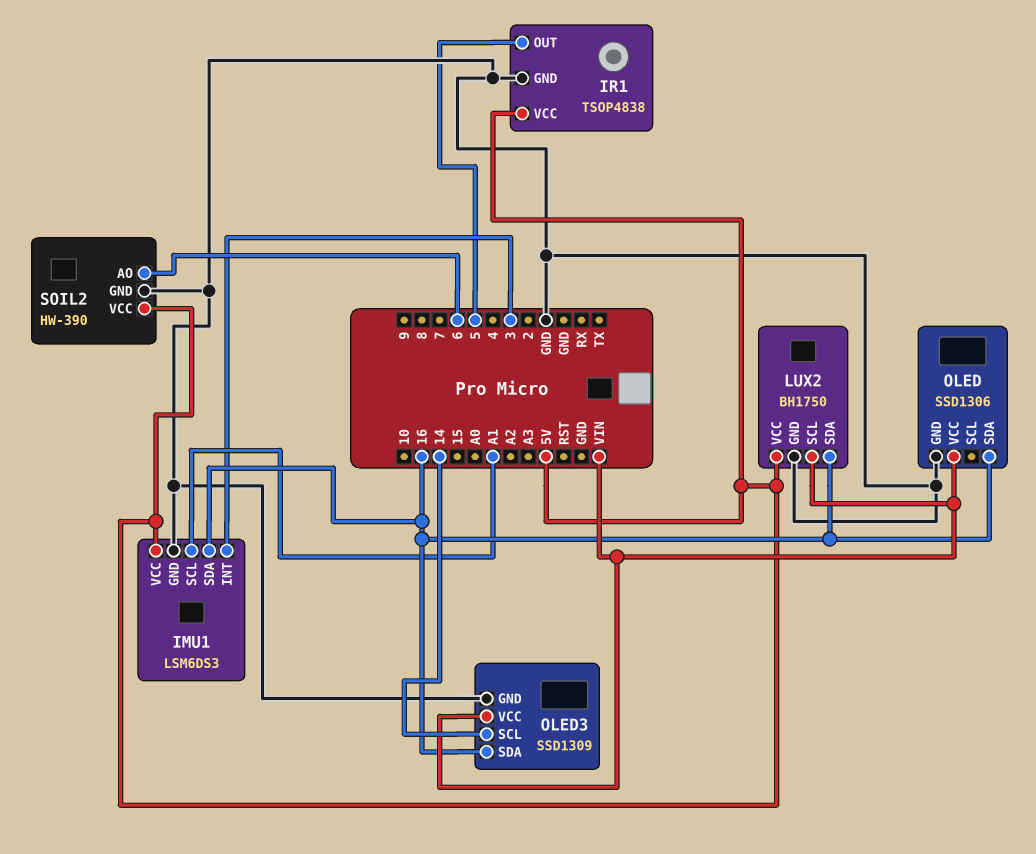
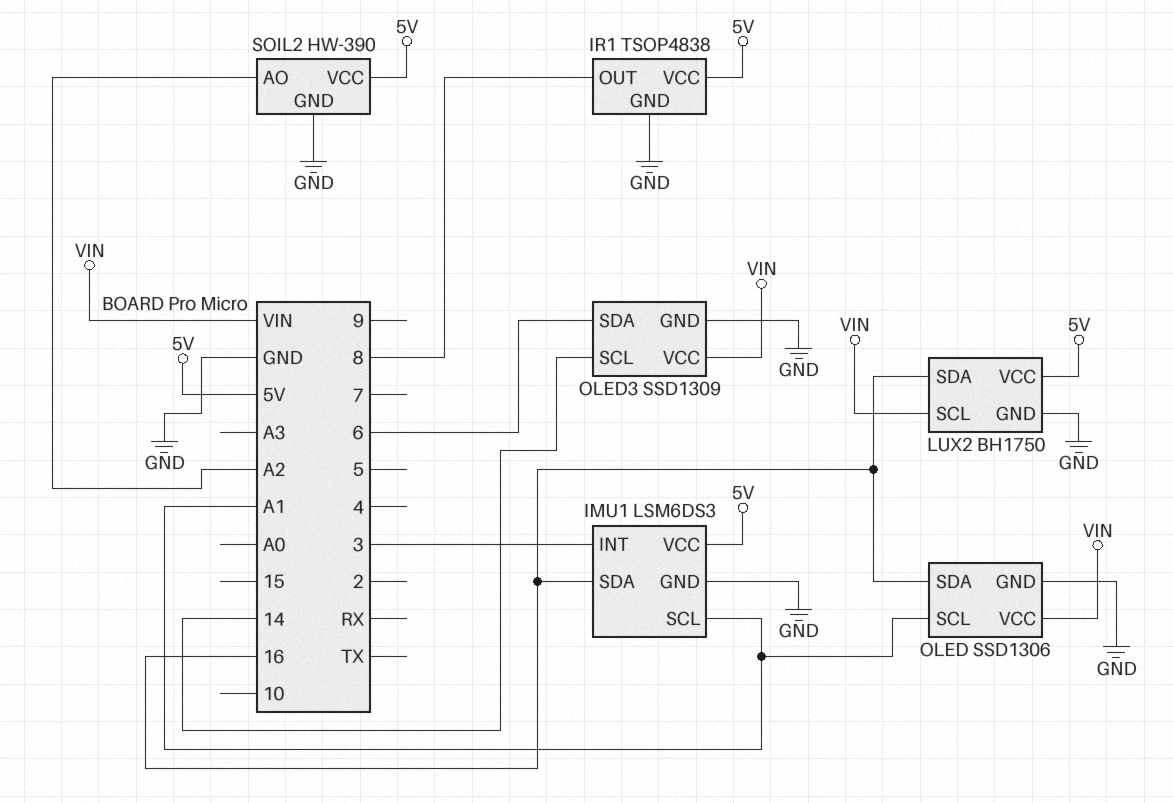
IR1 pin OUT: 5 -> 8
OLED pin SCL: none -> A1
OLED3 pin SDA: 16 -> 6
SOIL2 pin AO: 6 -> A2

